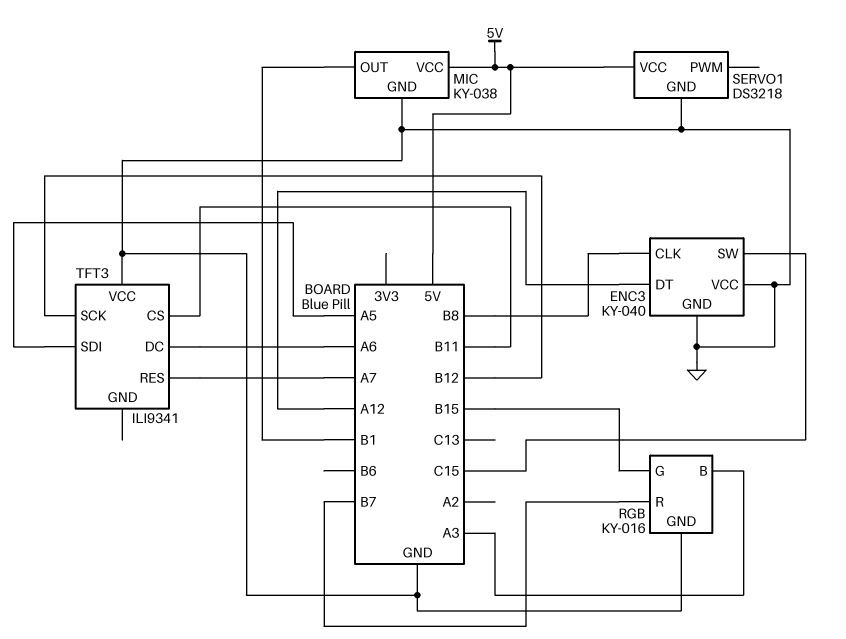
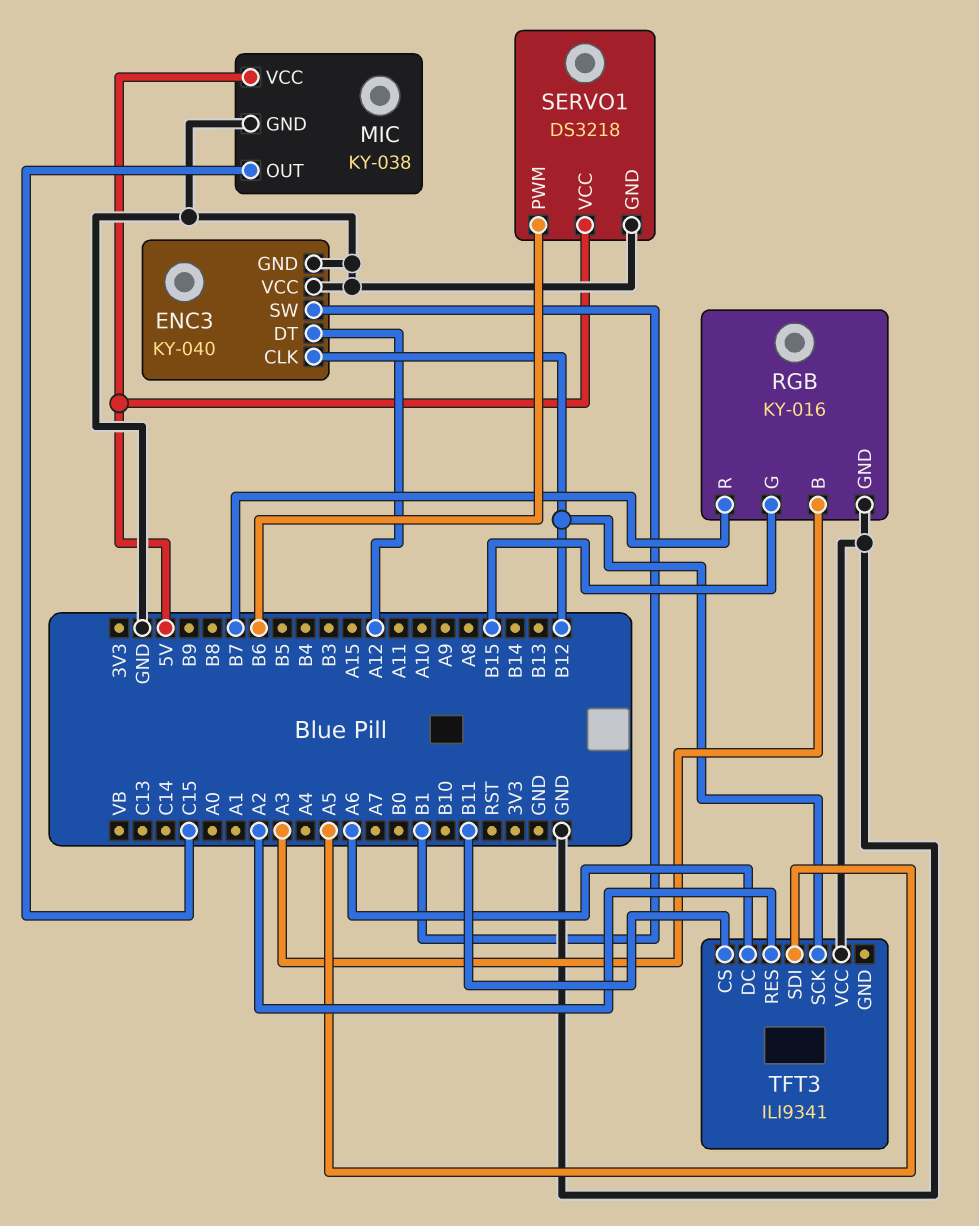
ENC3 pin CLK: B8 -> B12
ENC3 pin SW: C15 -> B1
MIC pin OUT: B1 -> C15
SERVO1 pin PWM: none -> B6
TFT3 pin RES: A7 -> A2

